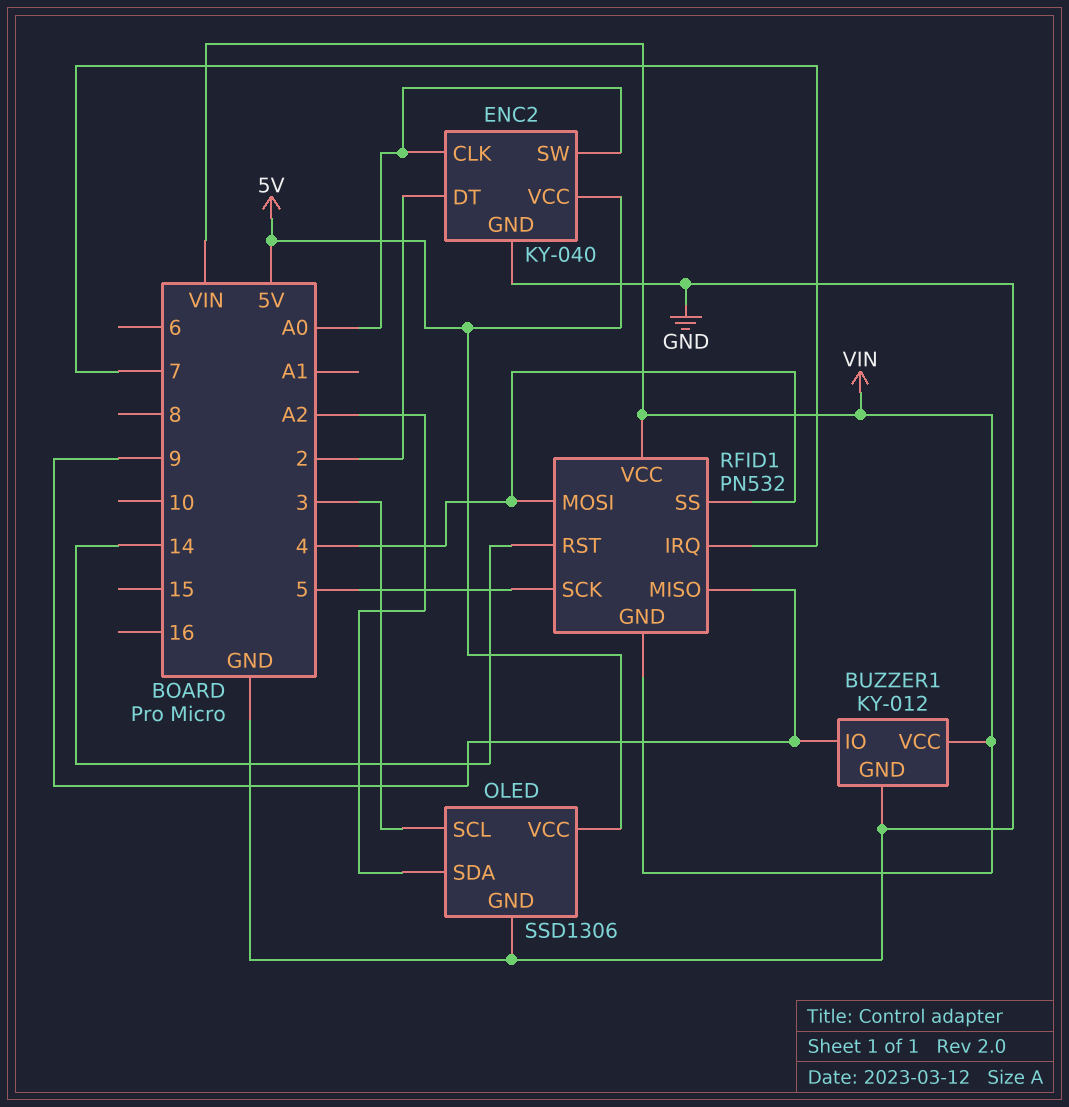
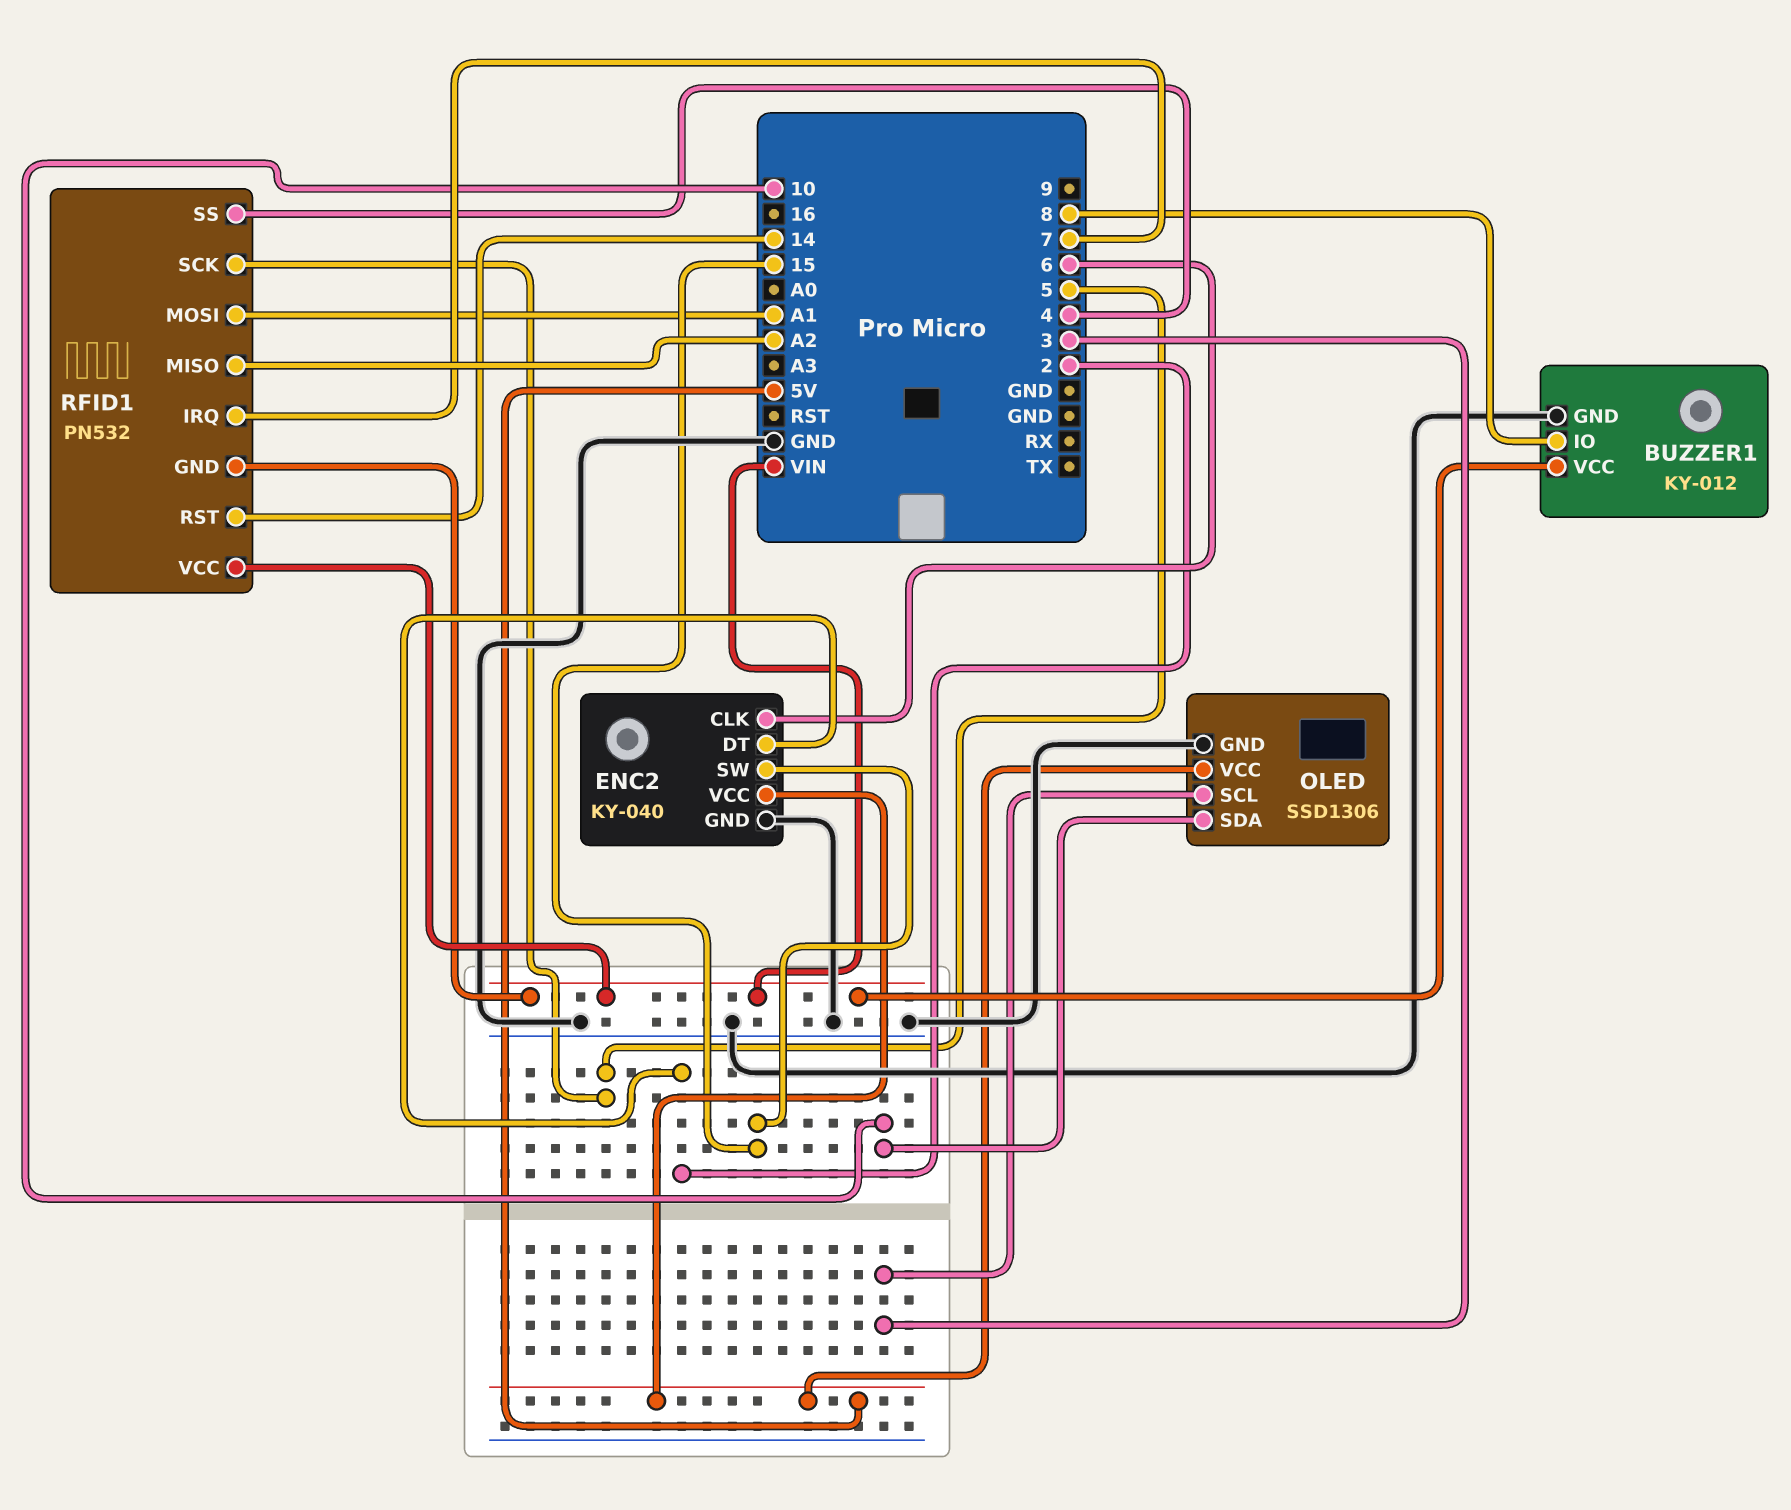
BUZZER1 pin IO: 9 -> 8
ENC2 pin CLK: A0 -> 6
ENC2 pin SW: A0 -> 15
OLED pin SDA: A2 -> 10
RFID1 pin MISO: 9 -> A2
RFID1 pin MOSI: 4 -> A1

